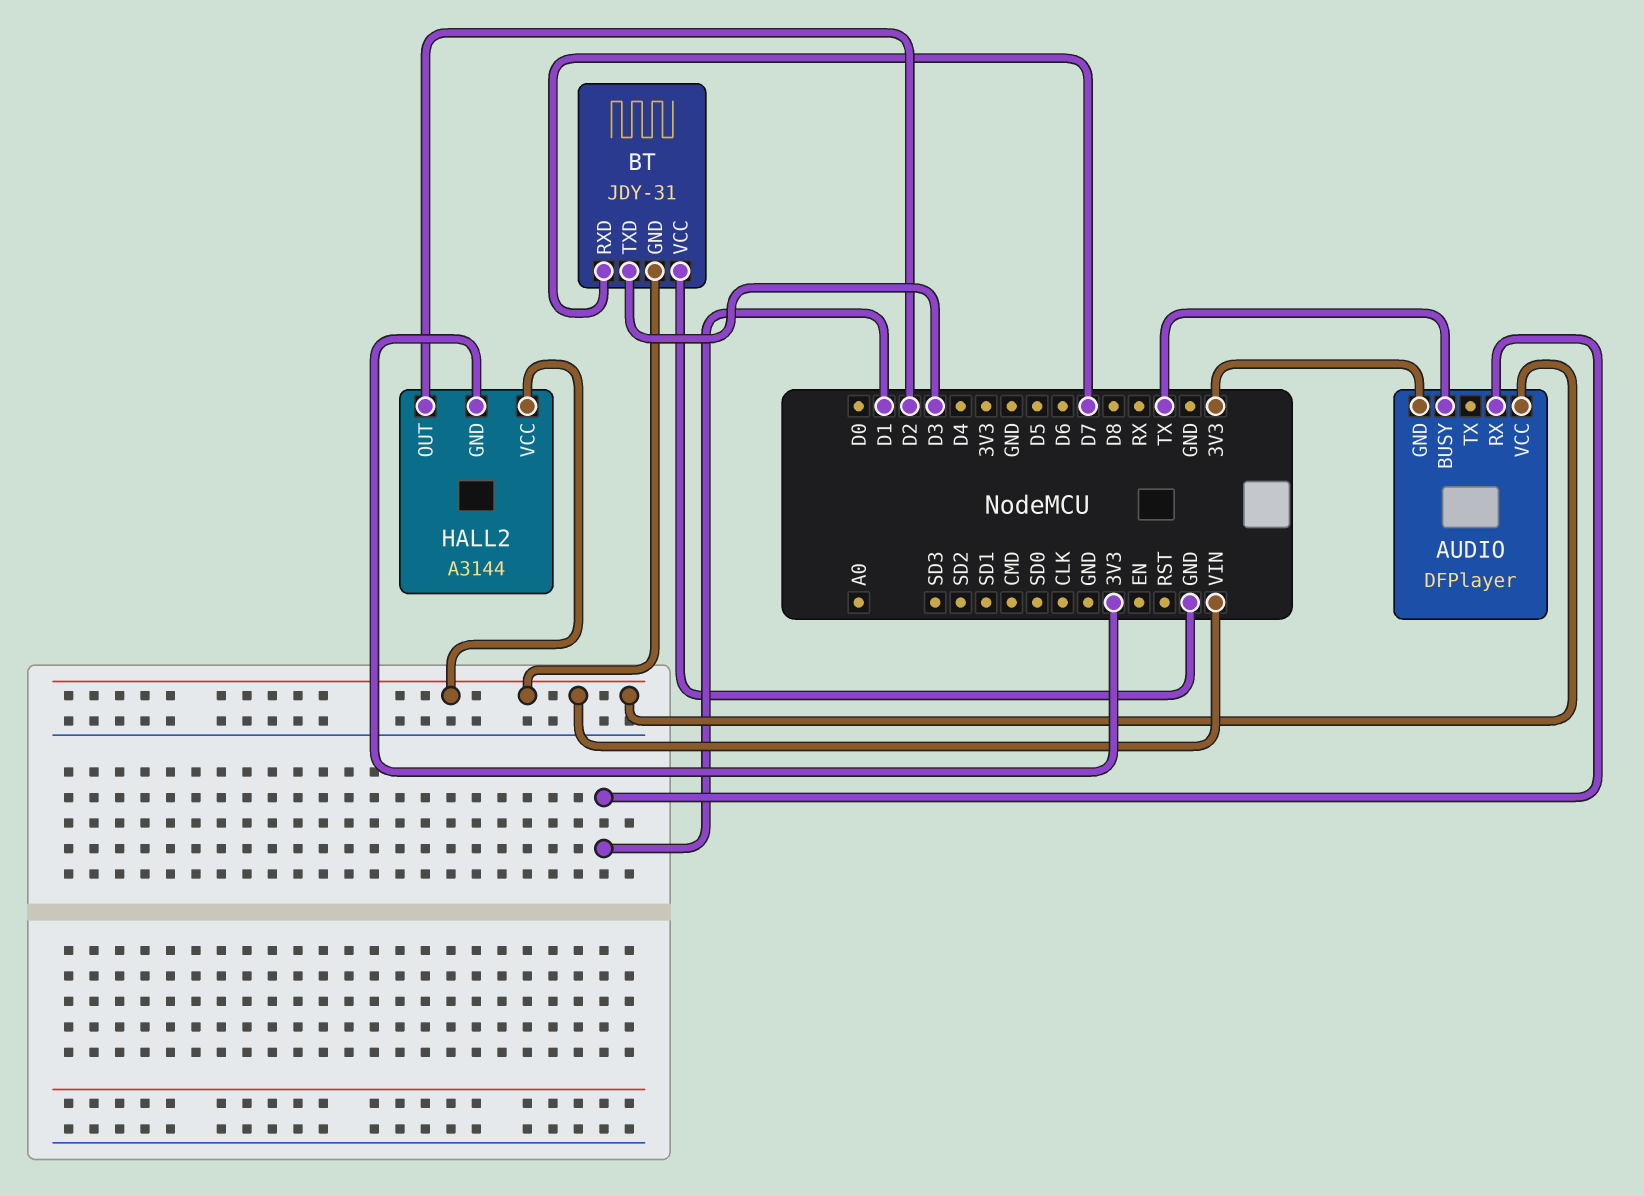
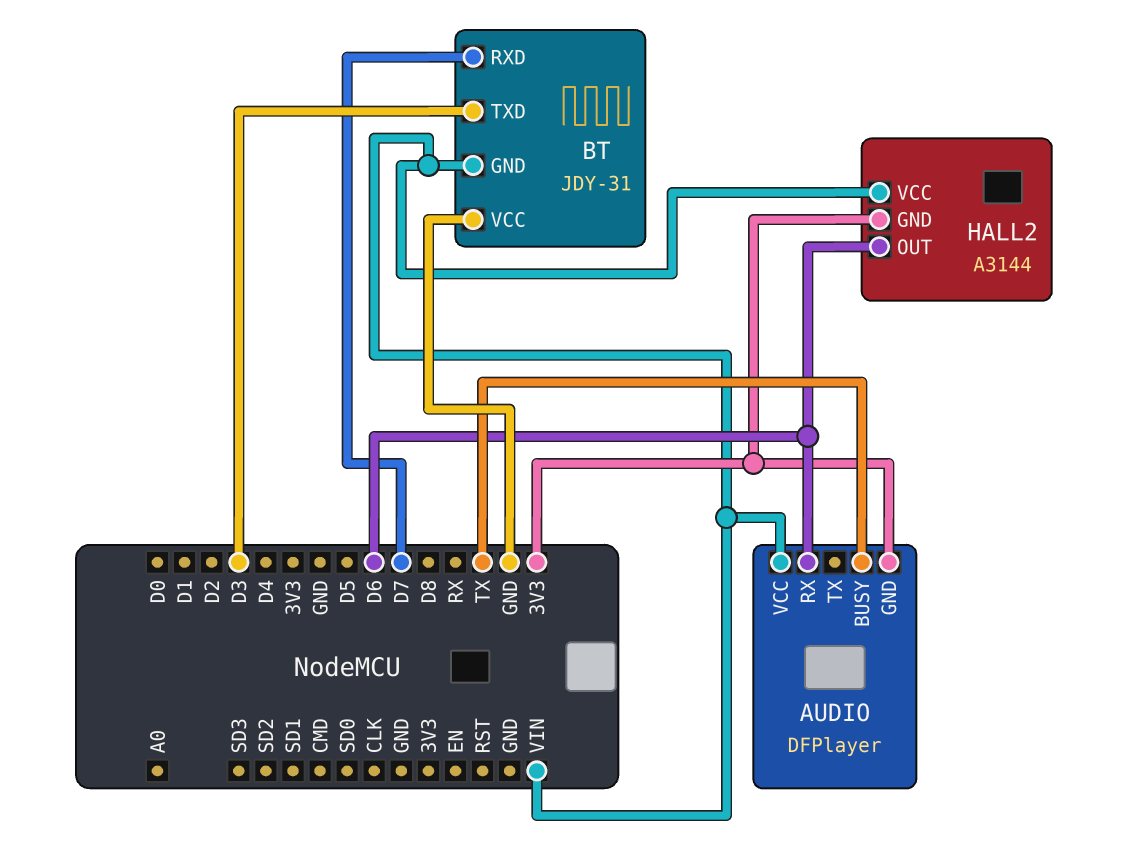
AUDIO pin RX: D1 -> D6
HALL2 pin OUT: D2 -> D6

